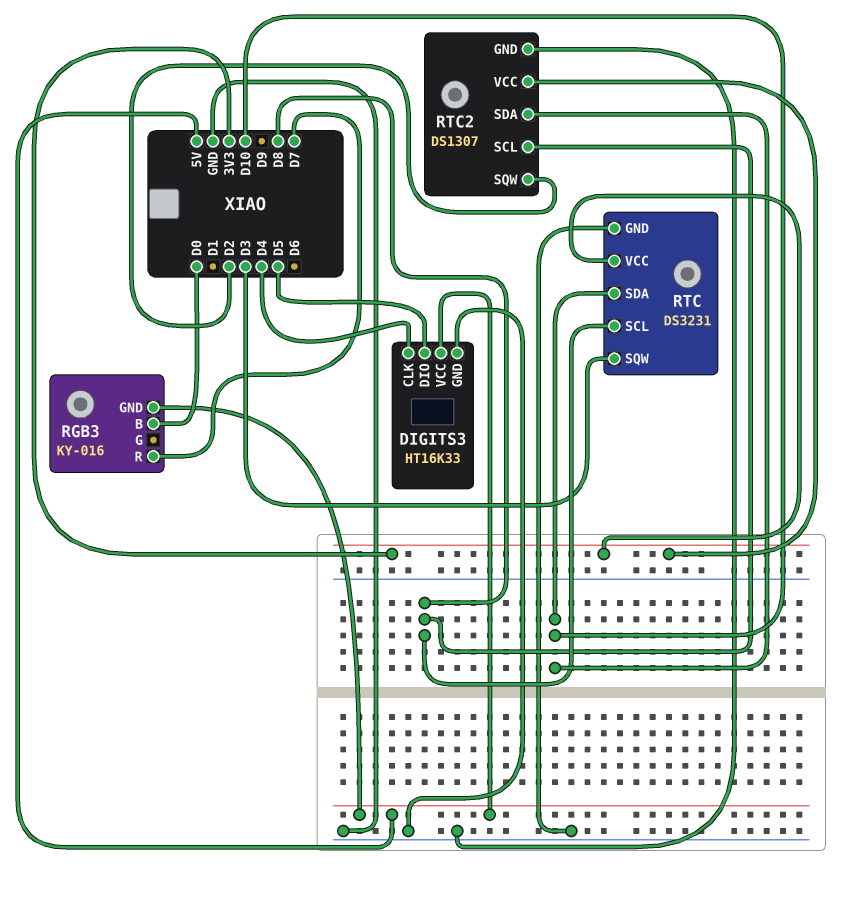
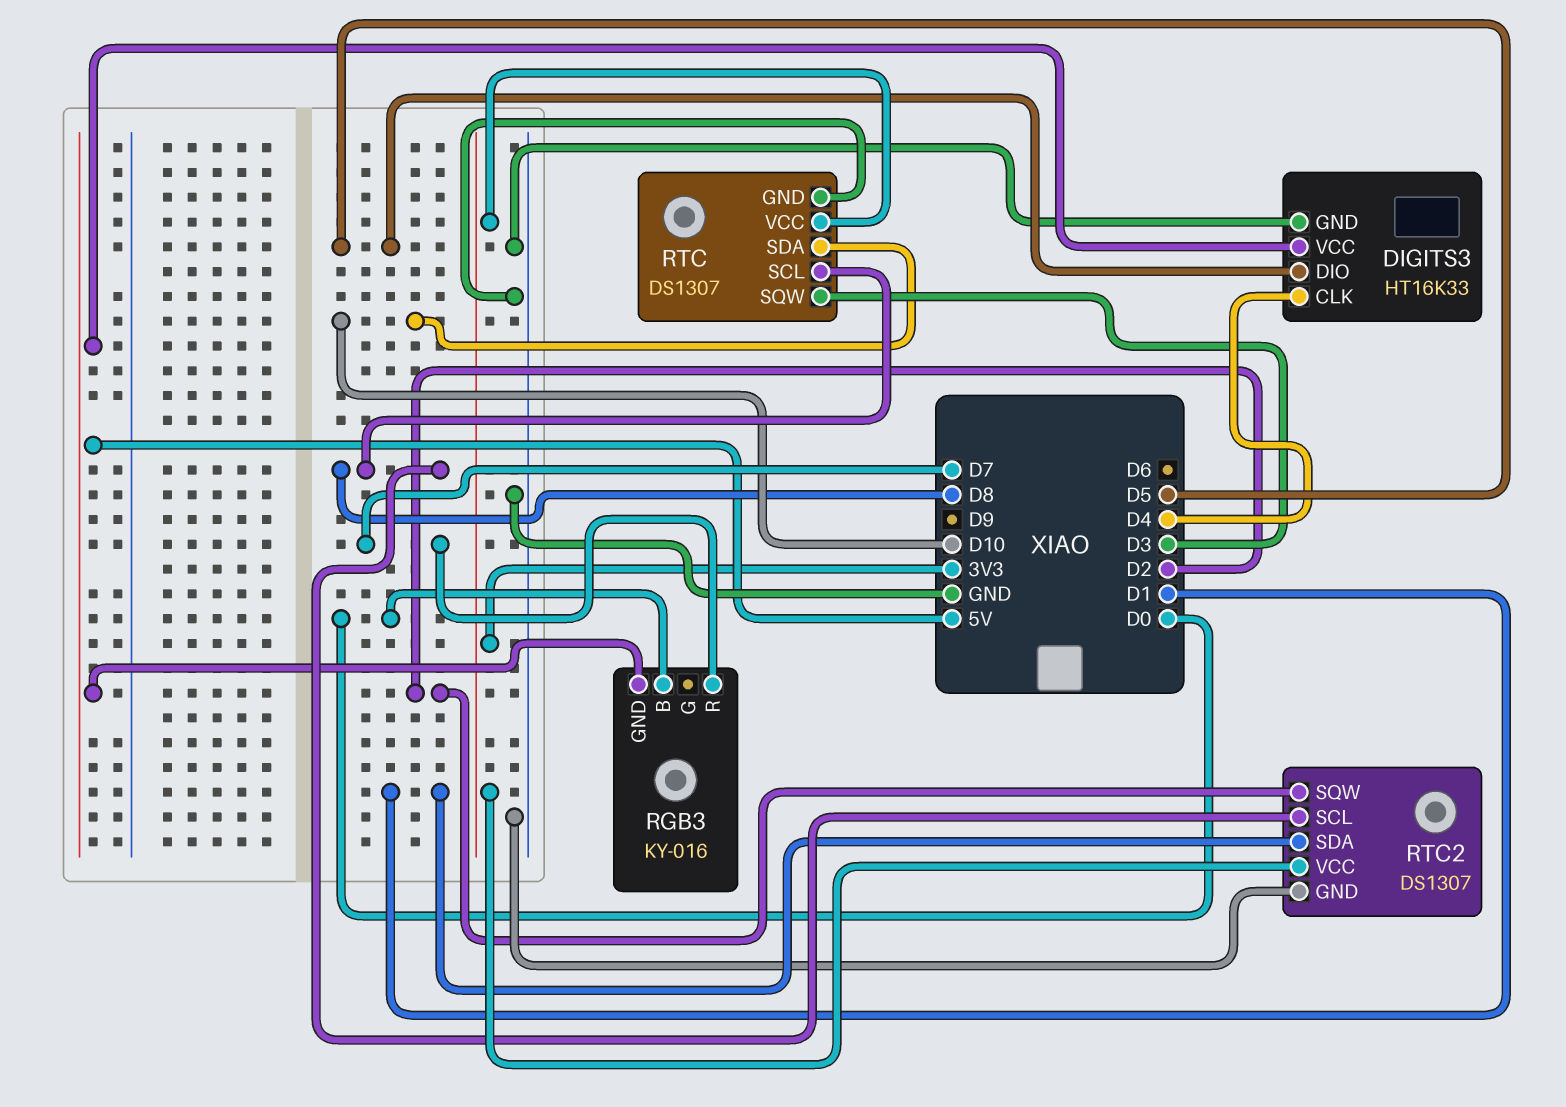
RTC: DS3231 -> DS1307
RTC2 pin SDA: D10 -> D1

